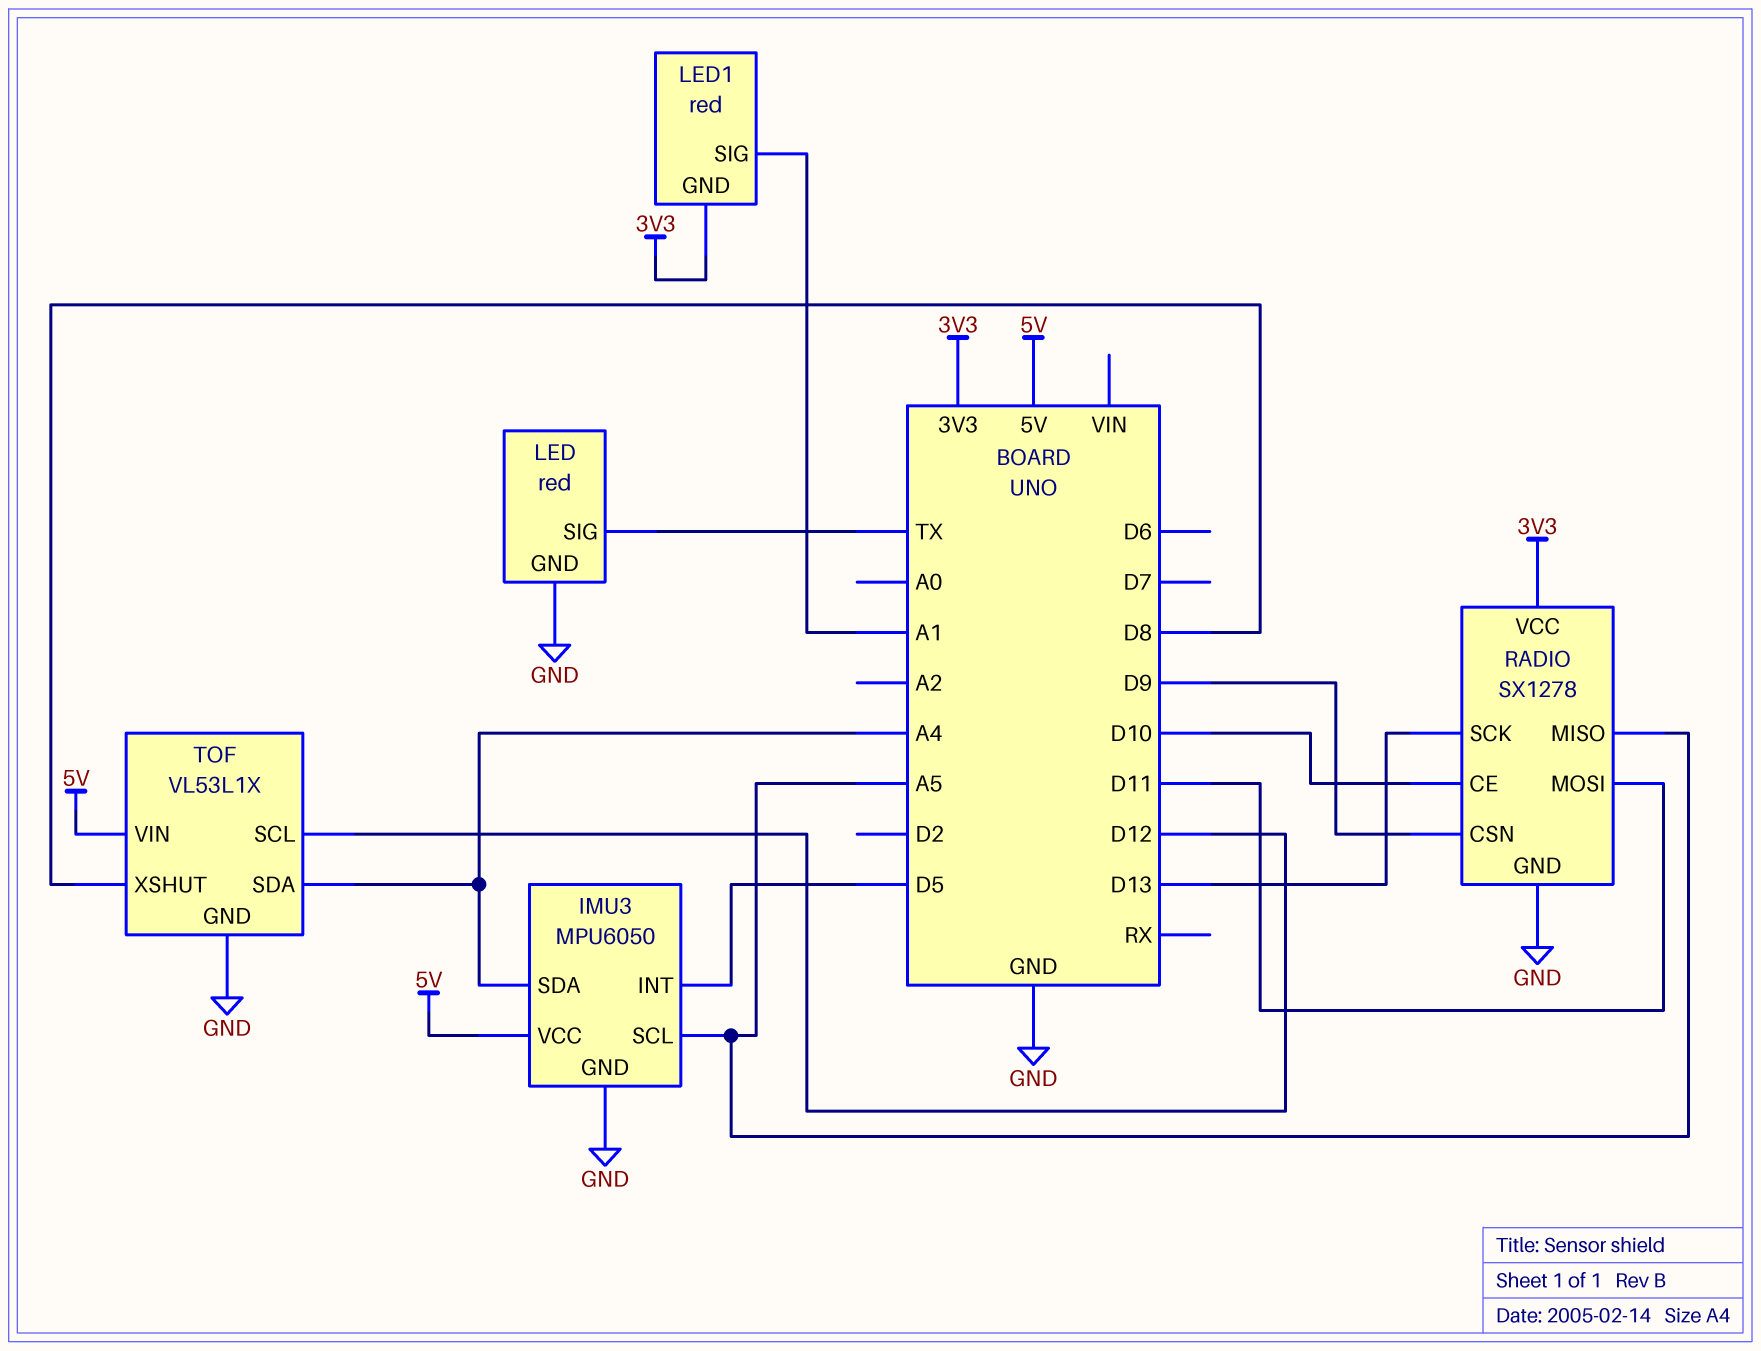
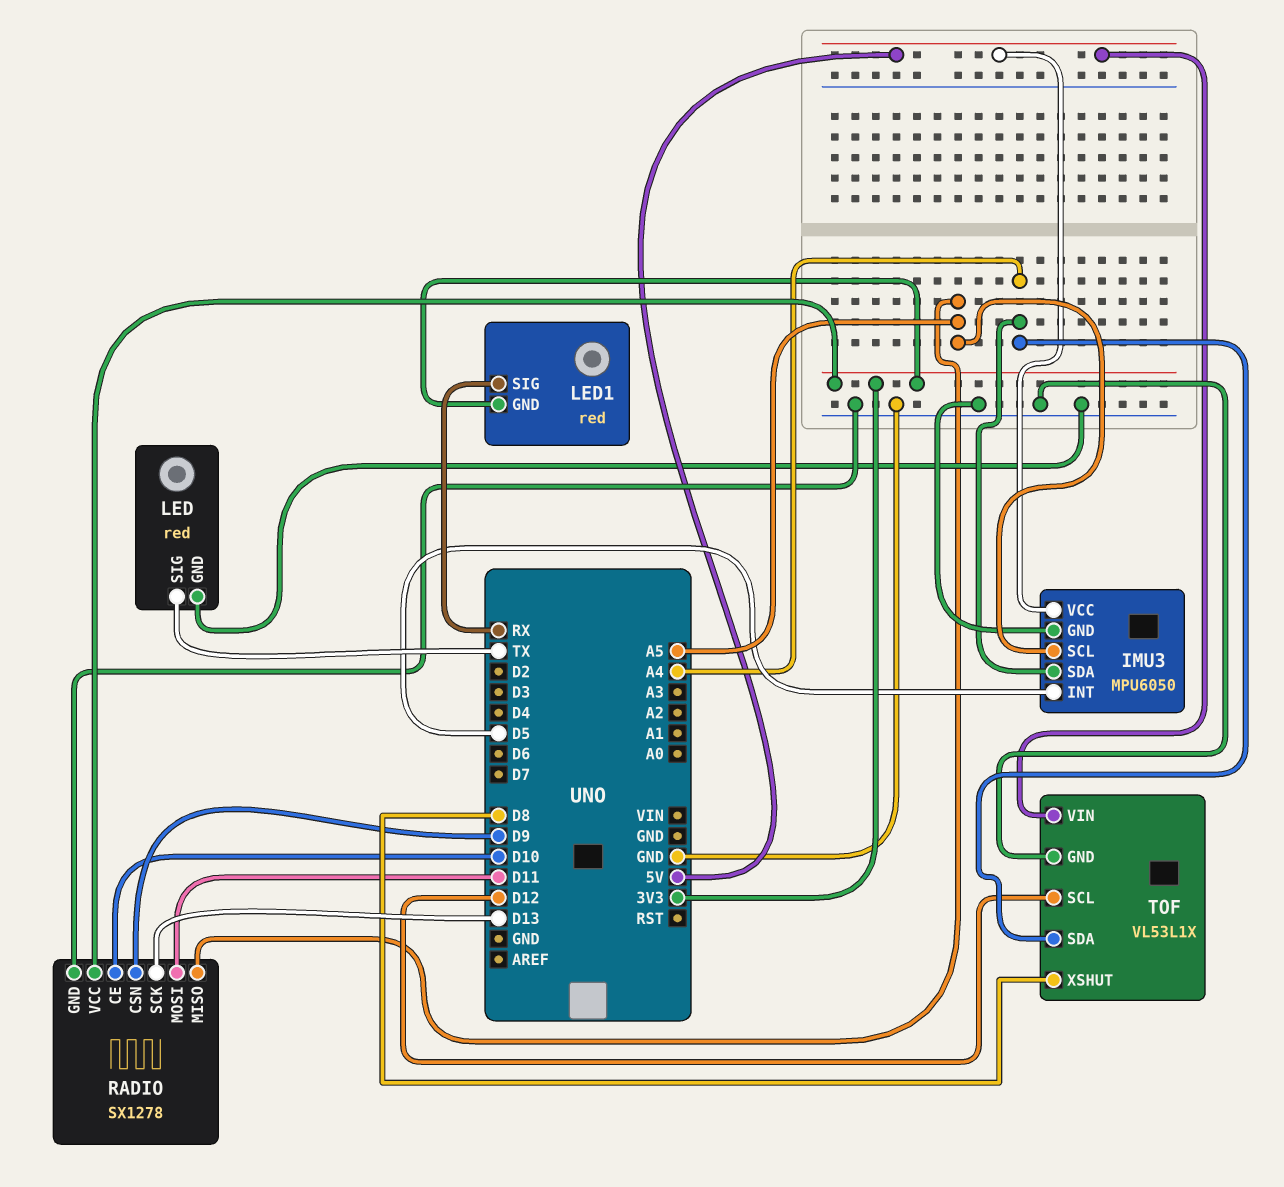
LED1 pin SIG: A1 -> RX

